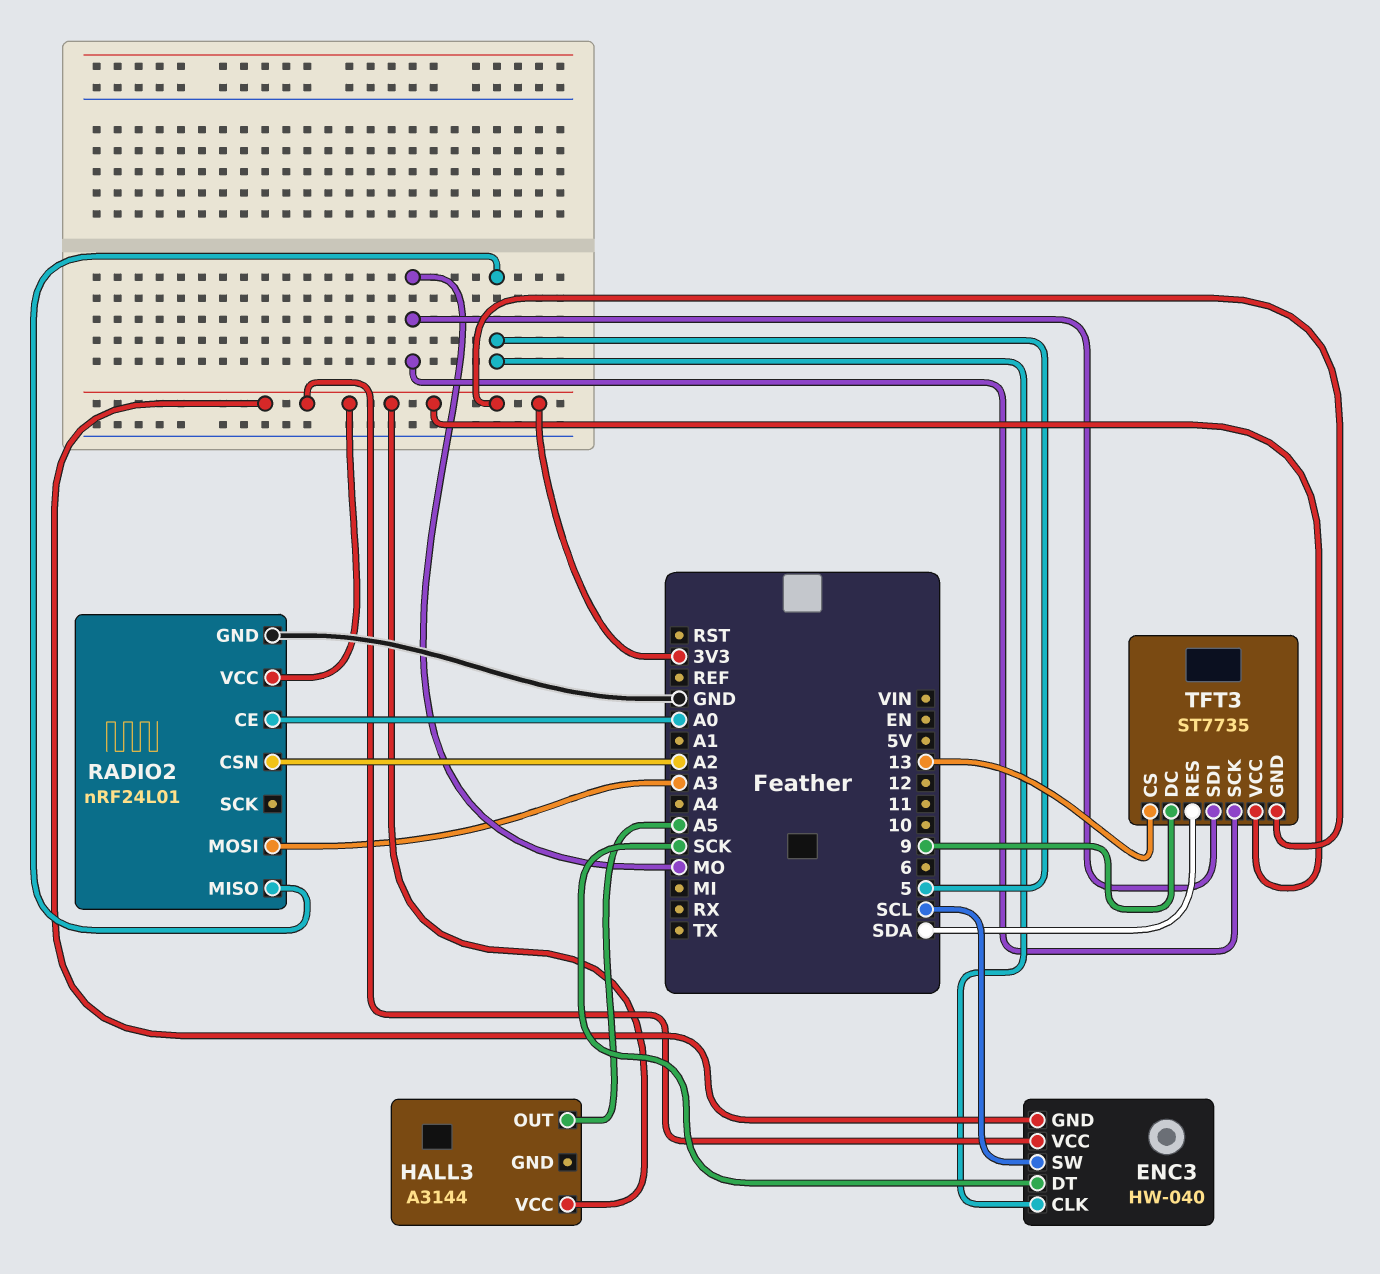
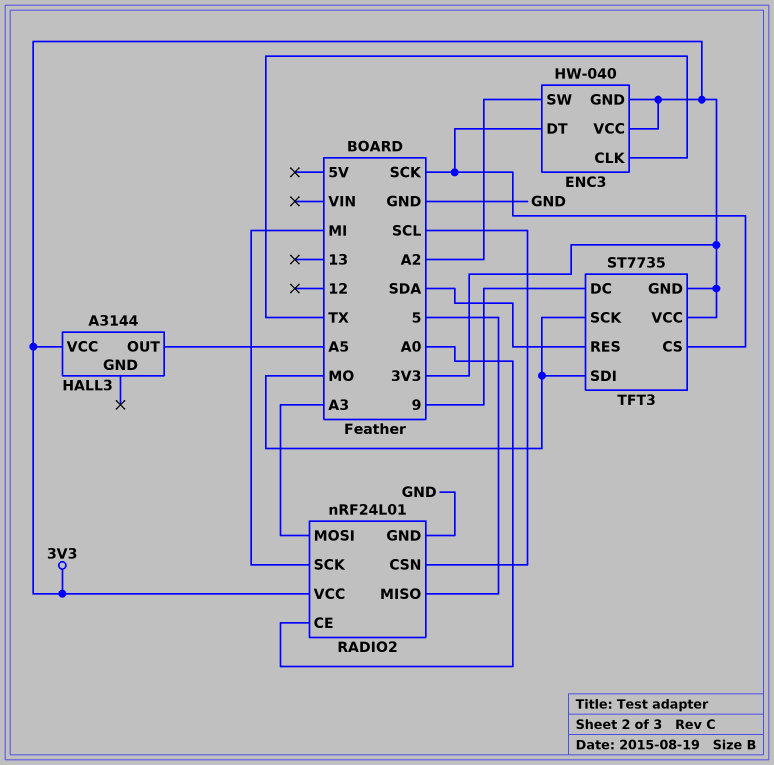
ENC3 pin CLK: 5 -> TX
ENC3 pin SW: SCL -> A2
RADIO2 pin CSN: A2 -> SCL
RADIO2 pin SCK: none -> MI
TFT3 pin CS: 13 -> SCK

